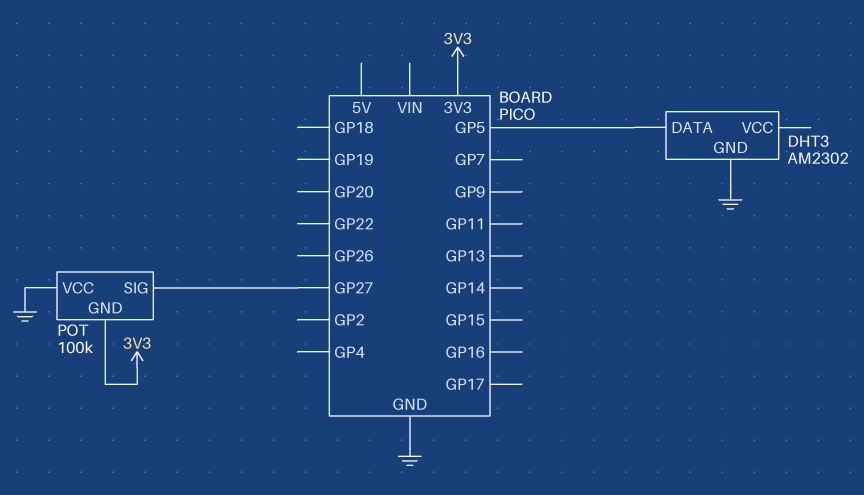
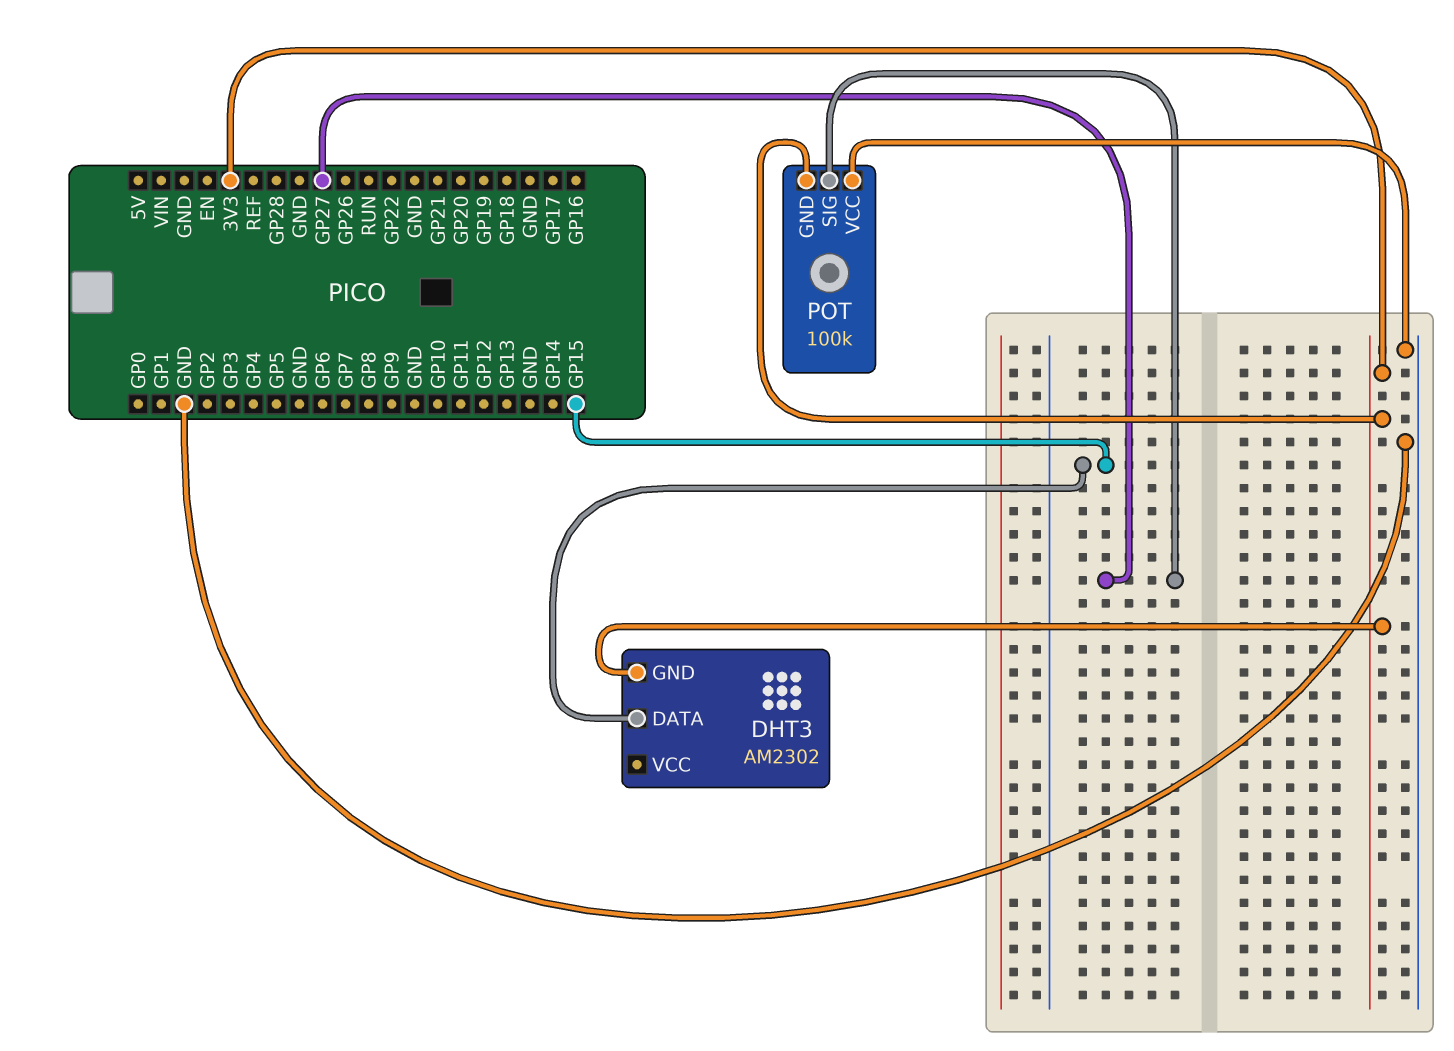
DHT3 pin DATA: GP5 -> GP15
DHT3 pin GND: GND -> 3V3

